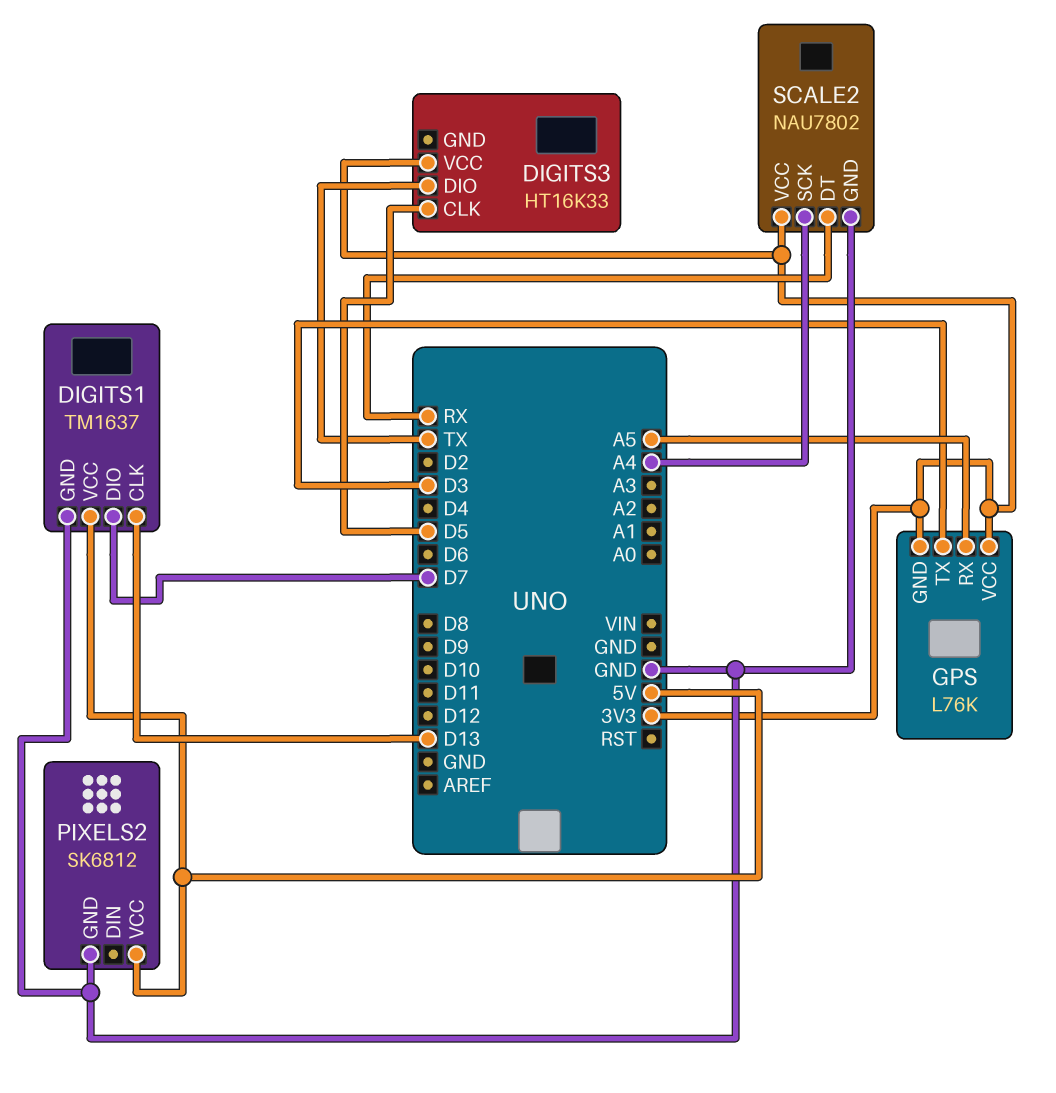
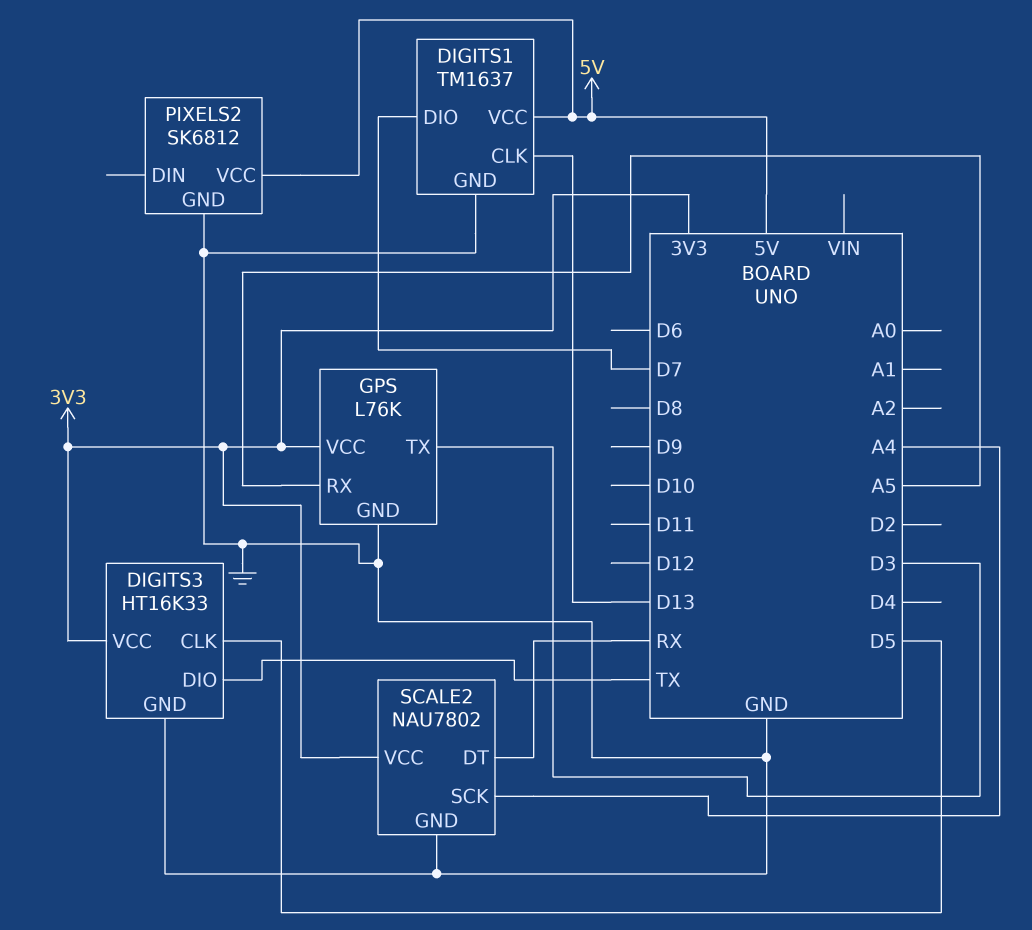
DIGITS3 pin GND: none -> GND
GPS pin GND: 3V3 -> GND

